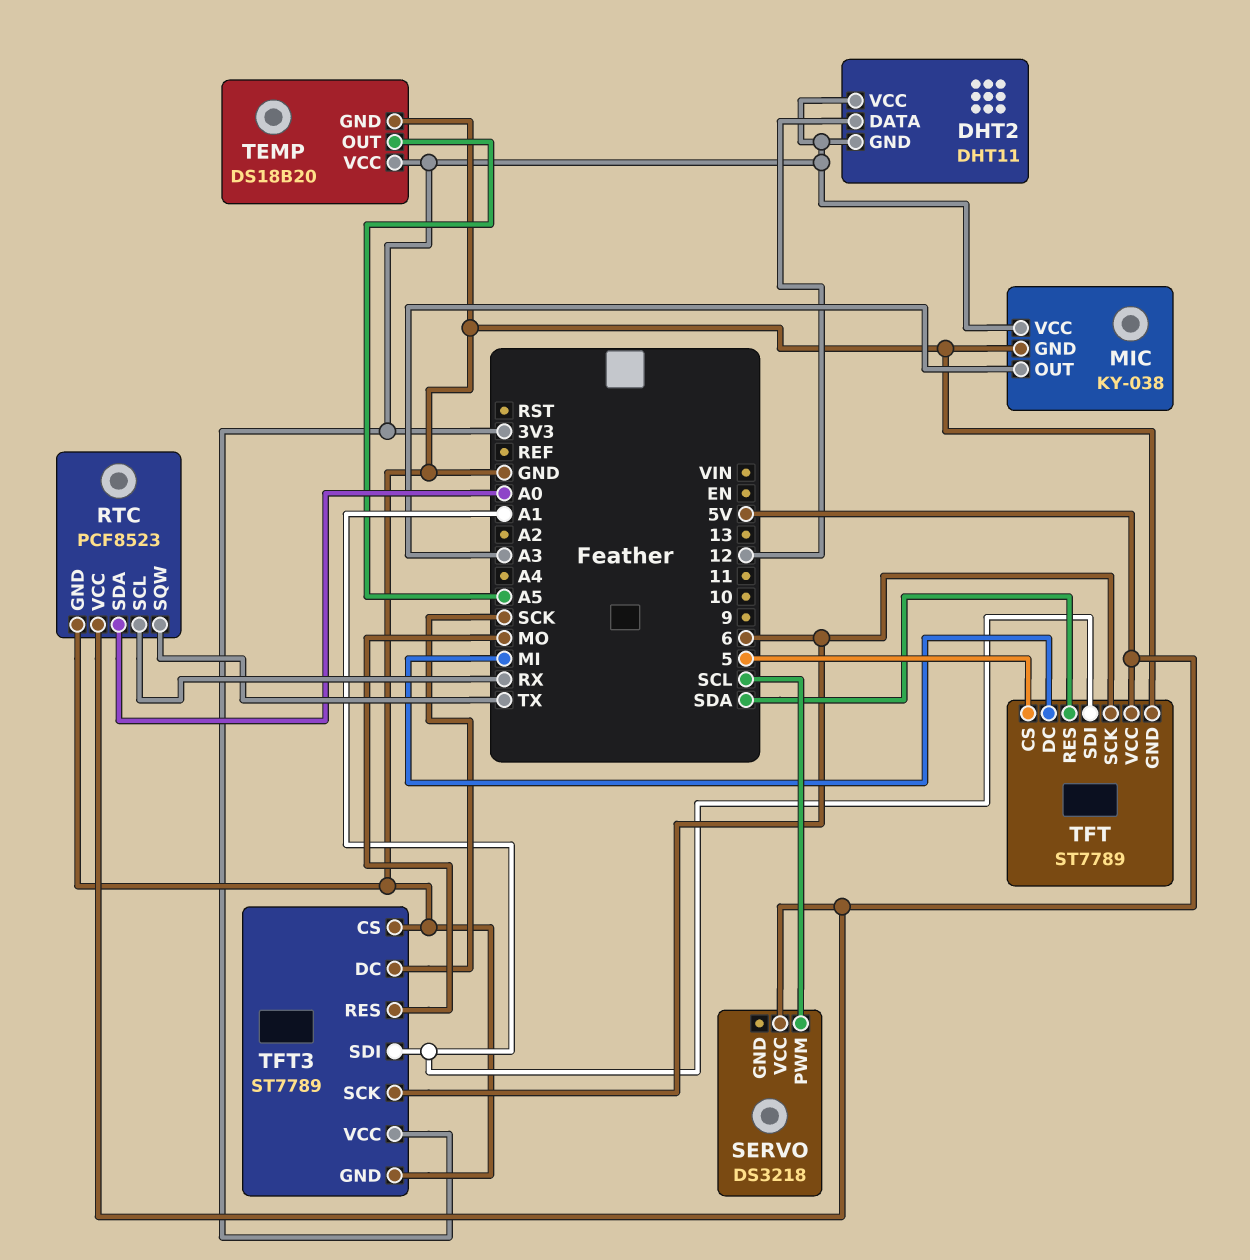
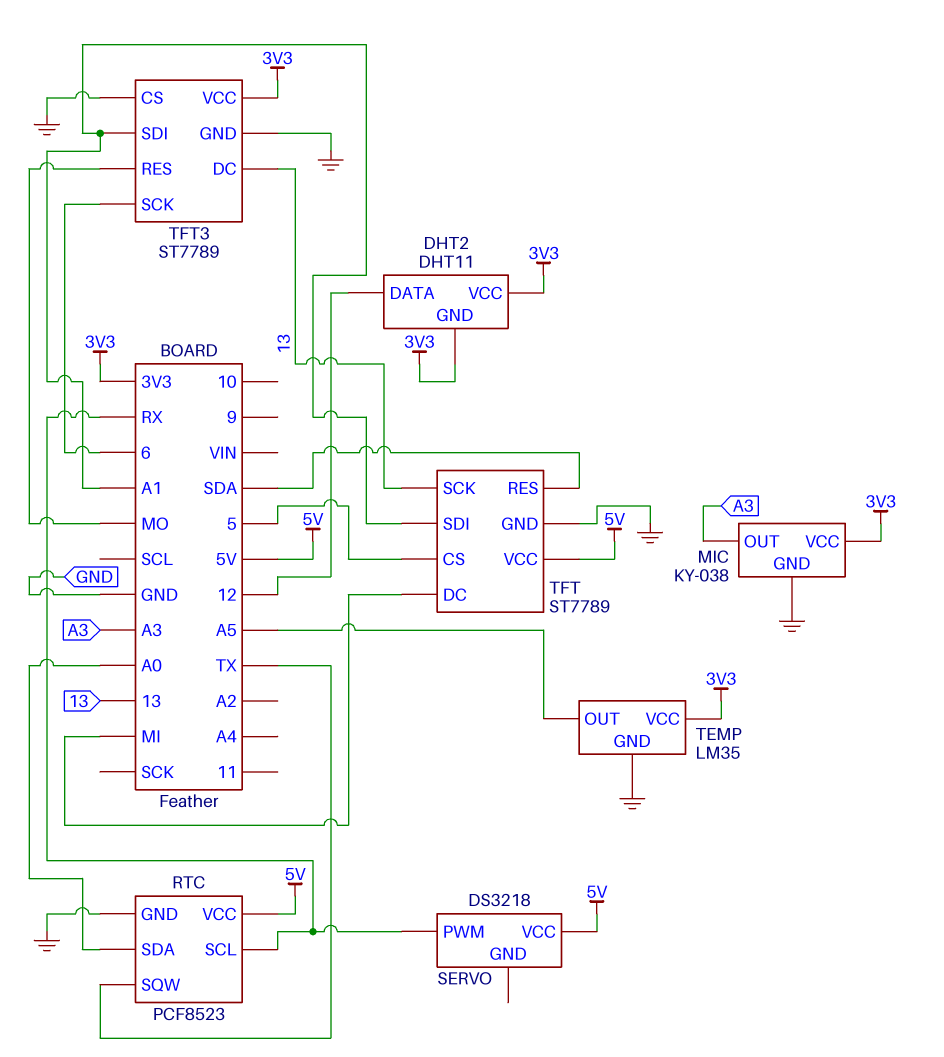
SERVO pin PWM: SCL -> RX
TEMP: DS18B20 -> LM35
TFT pin SCK: 6 -> 13
TFT3 pin DC: SCK -> 13

